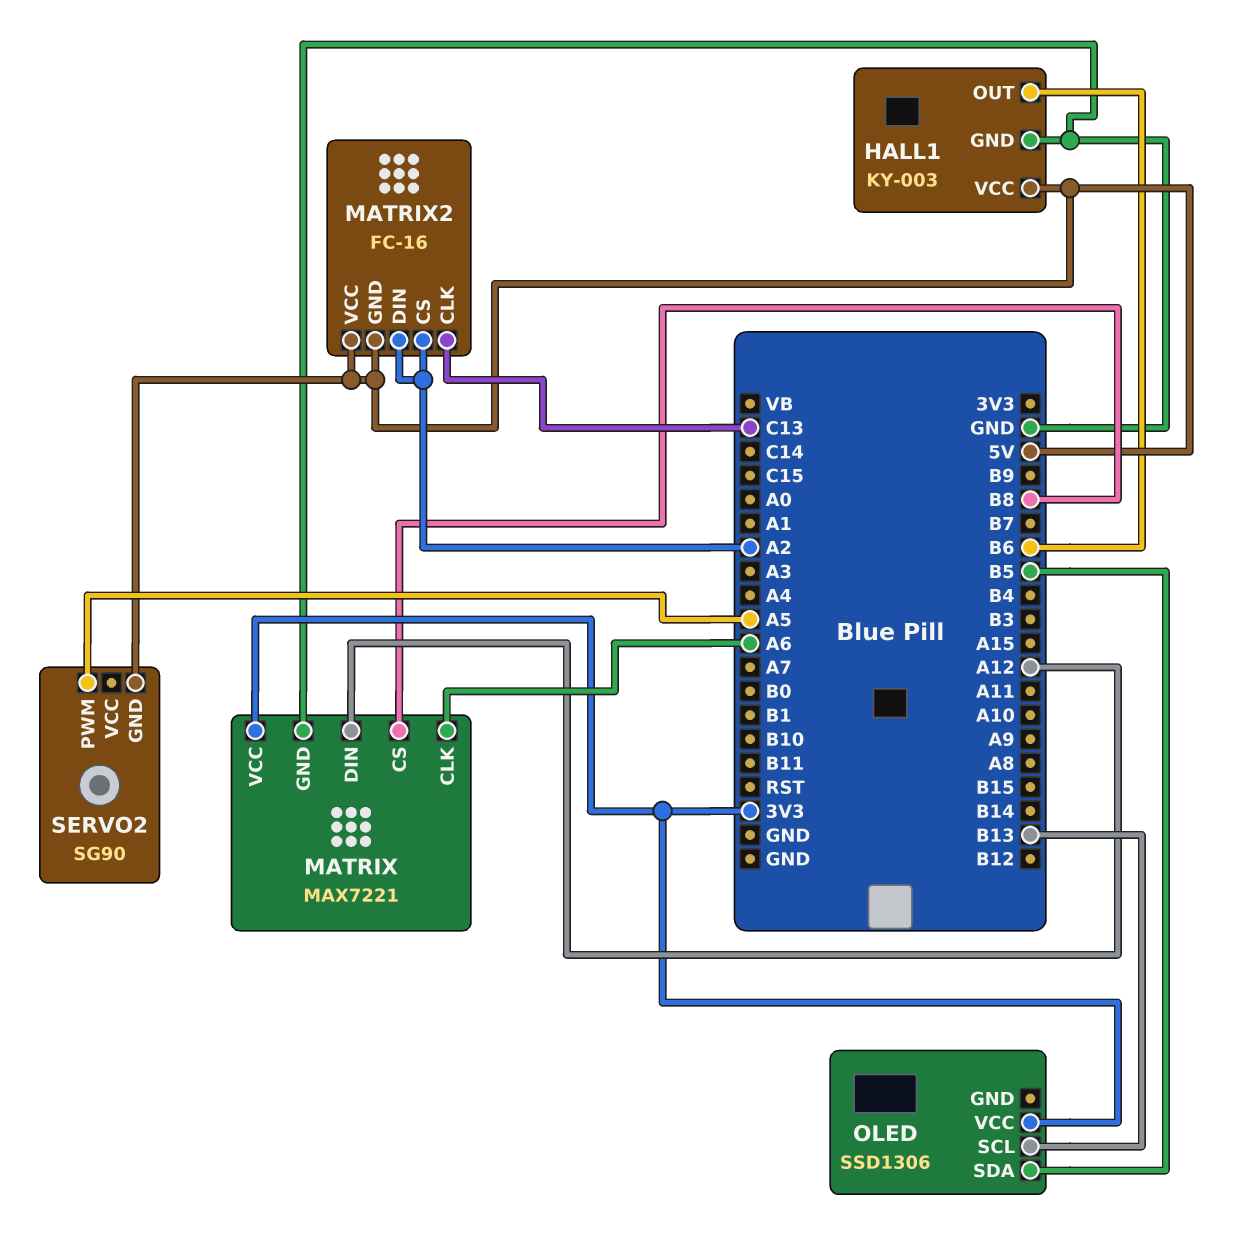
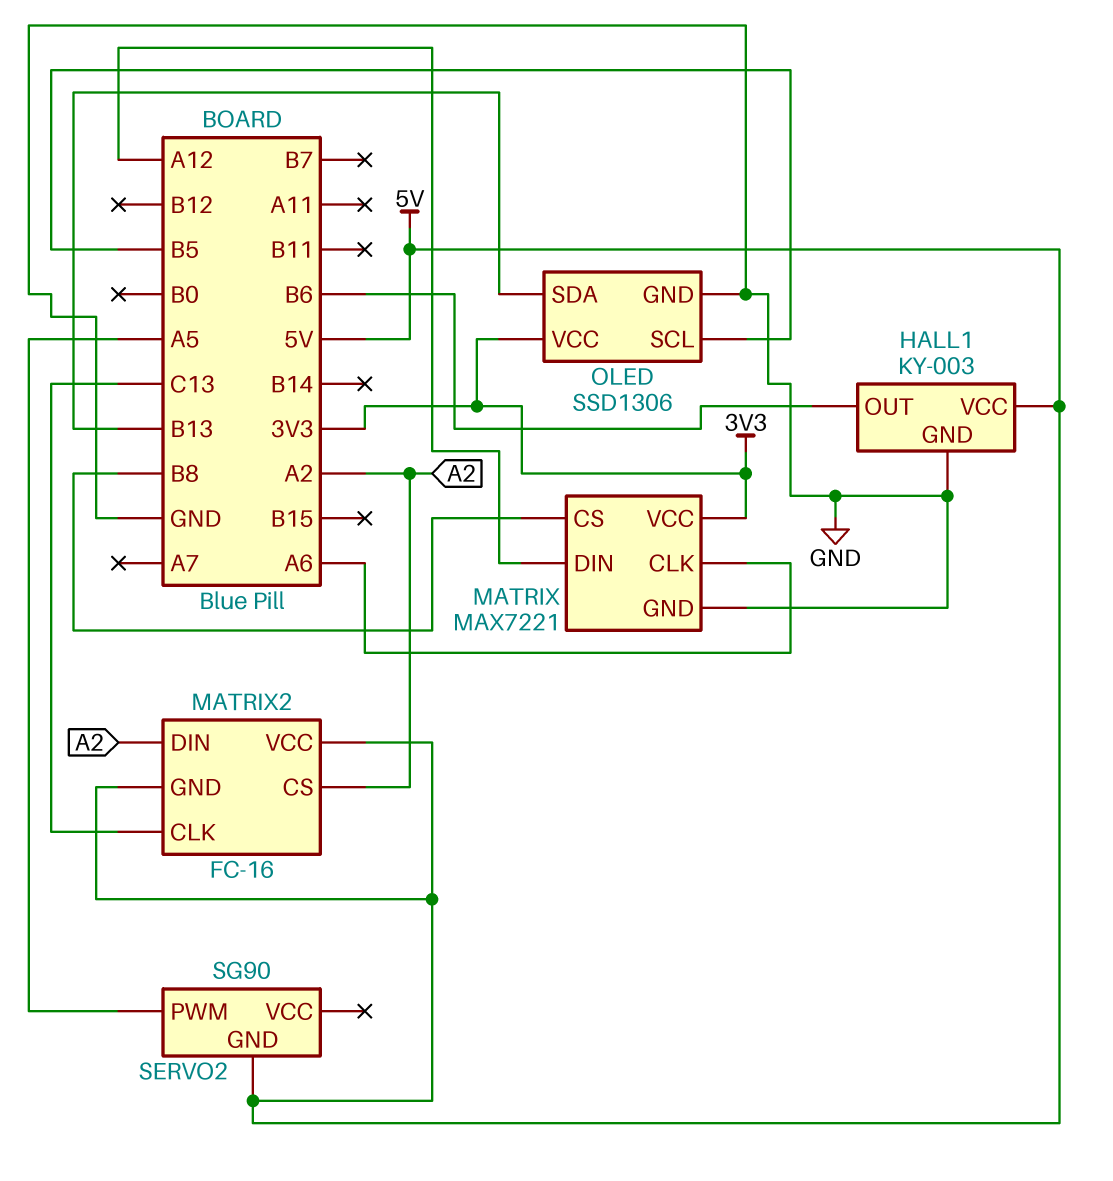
OLED pin GND: none -> GND
OLED pin SCL: B13 -> B5
OLED pin SDA: B5 -> B13

